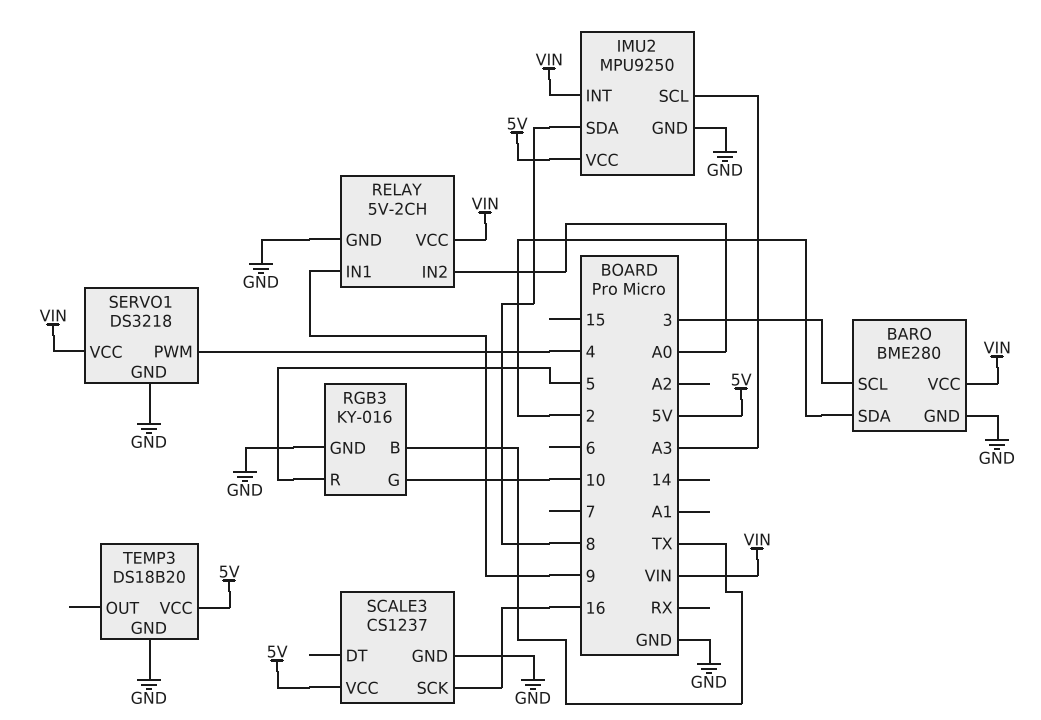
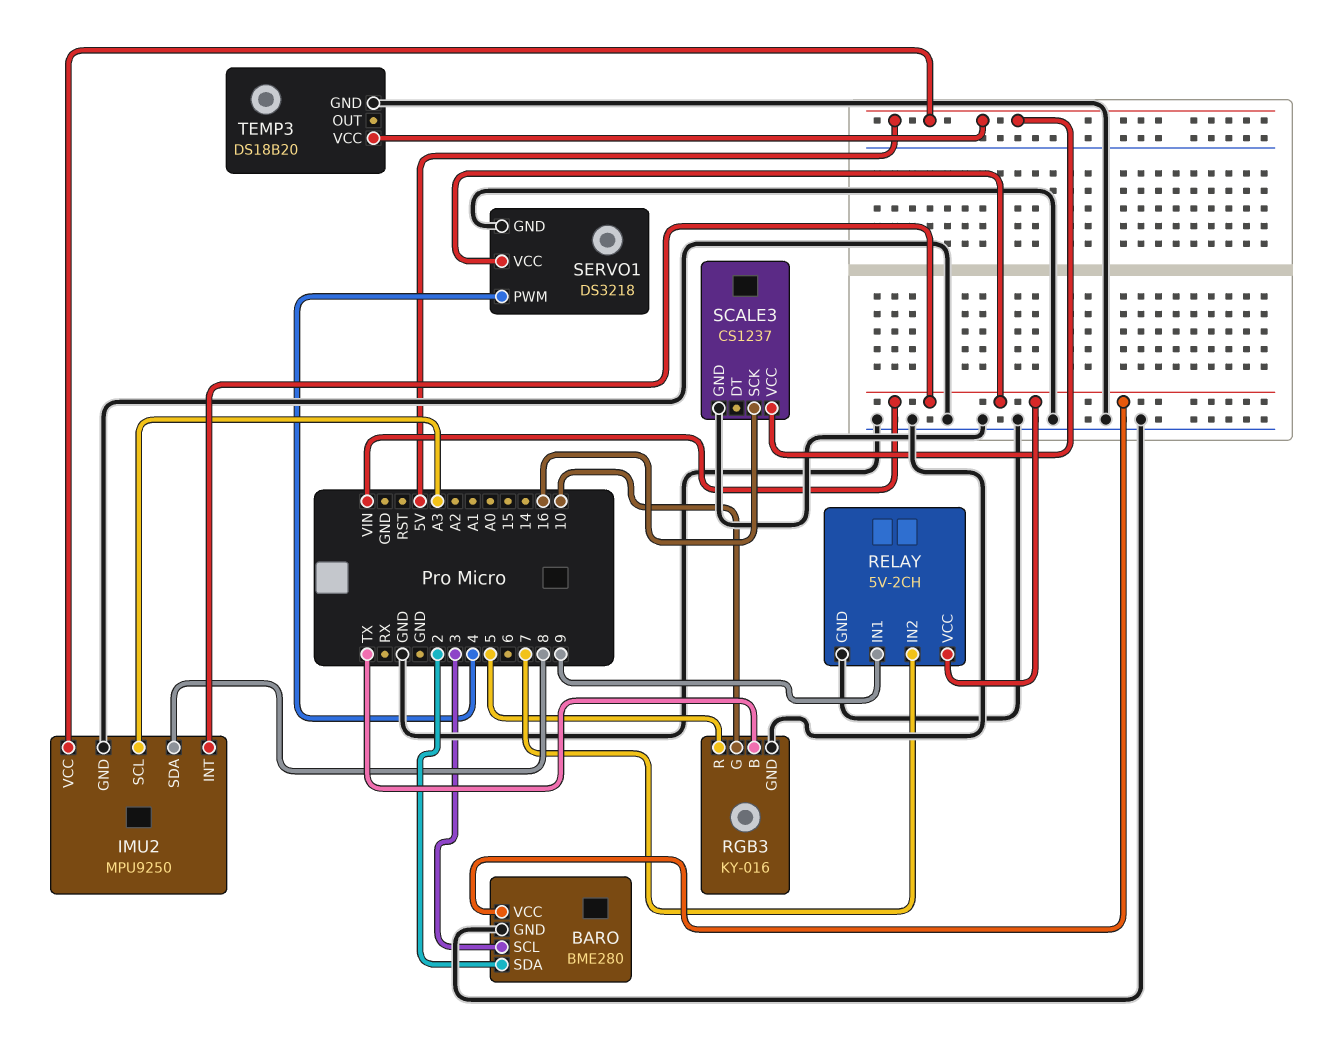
RELAY pin IN2: A0 -> 7

